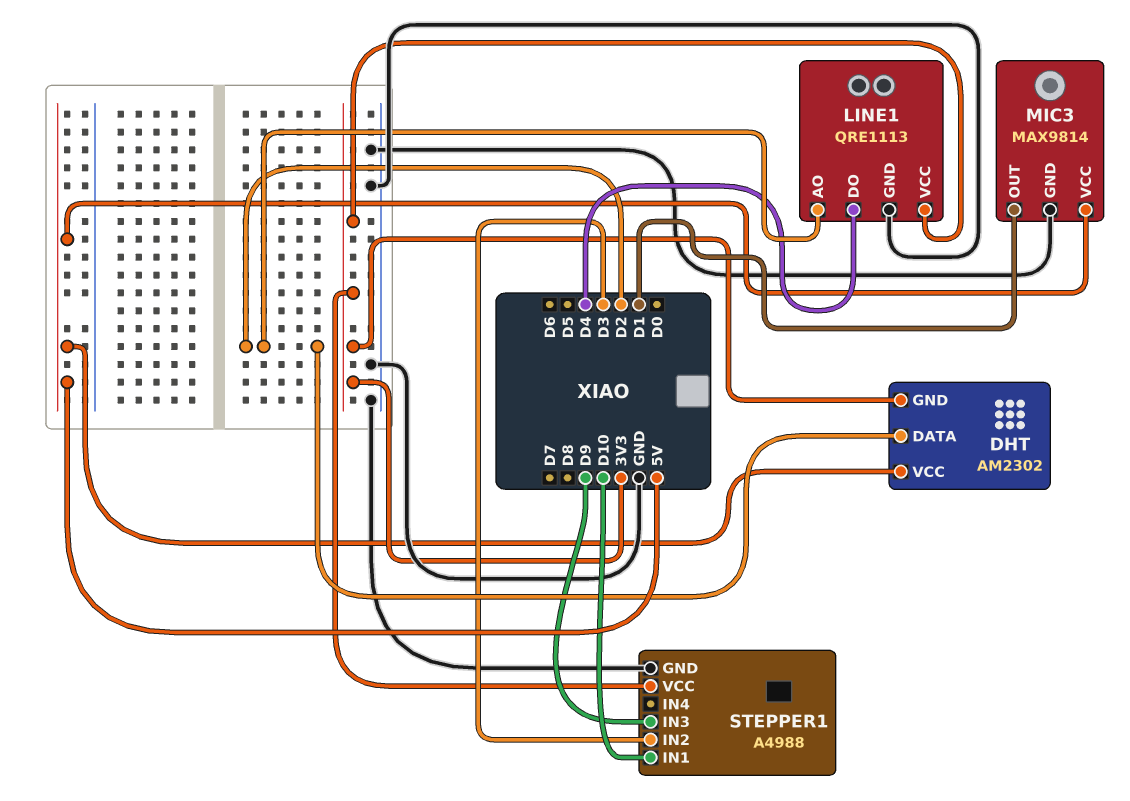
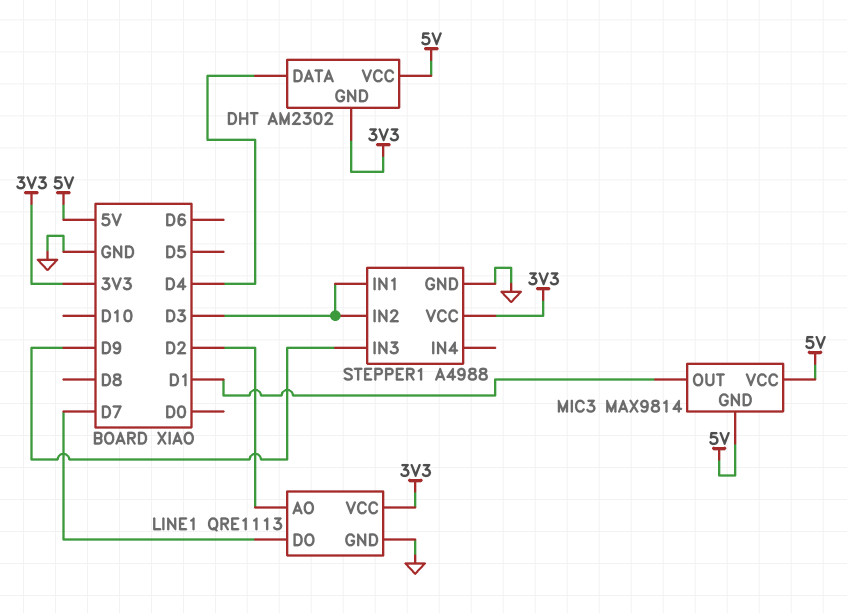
DHT pin DATA: D2 -> D4
LINE1 pin DO: D4 -> D7
MIC3 pin GND: GND -> 5V
STEPPER1 pin IN1: D10 -> D3

